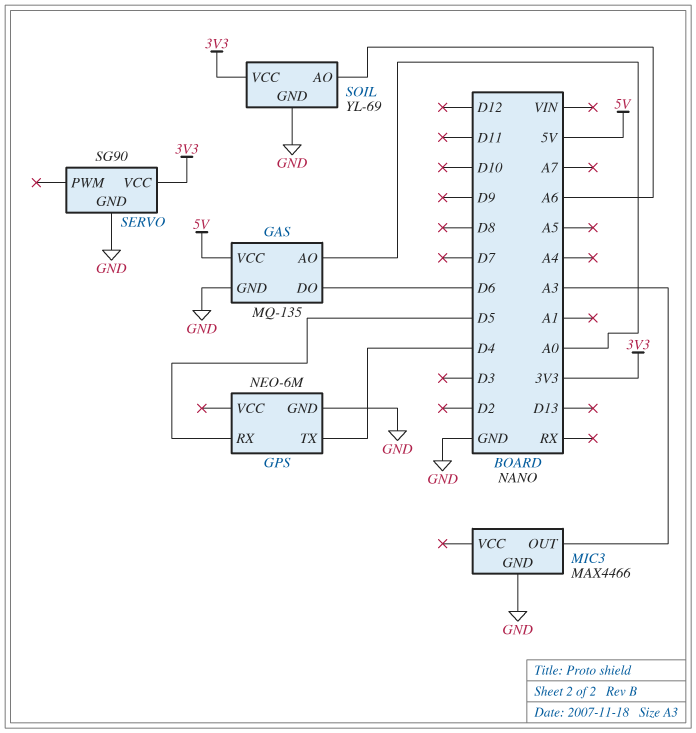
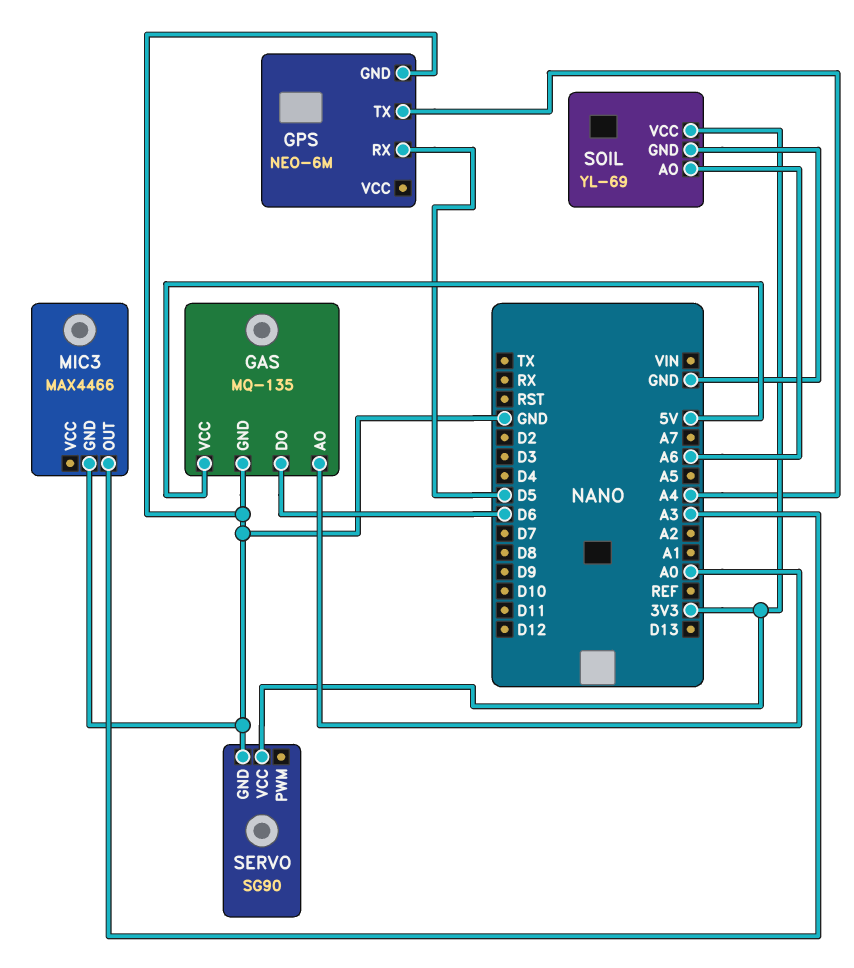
GPS pin TX: D4 -> A4

